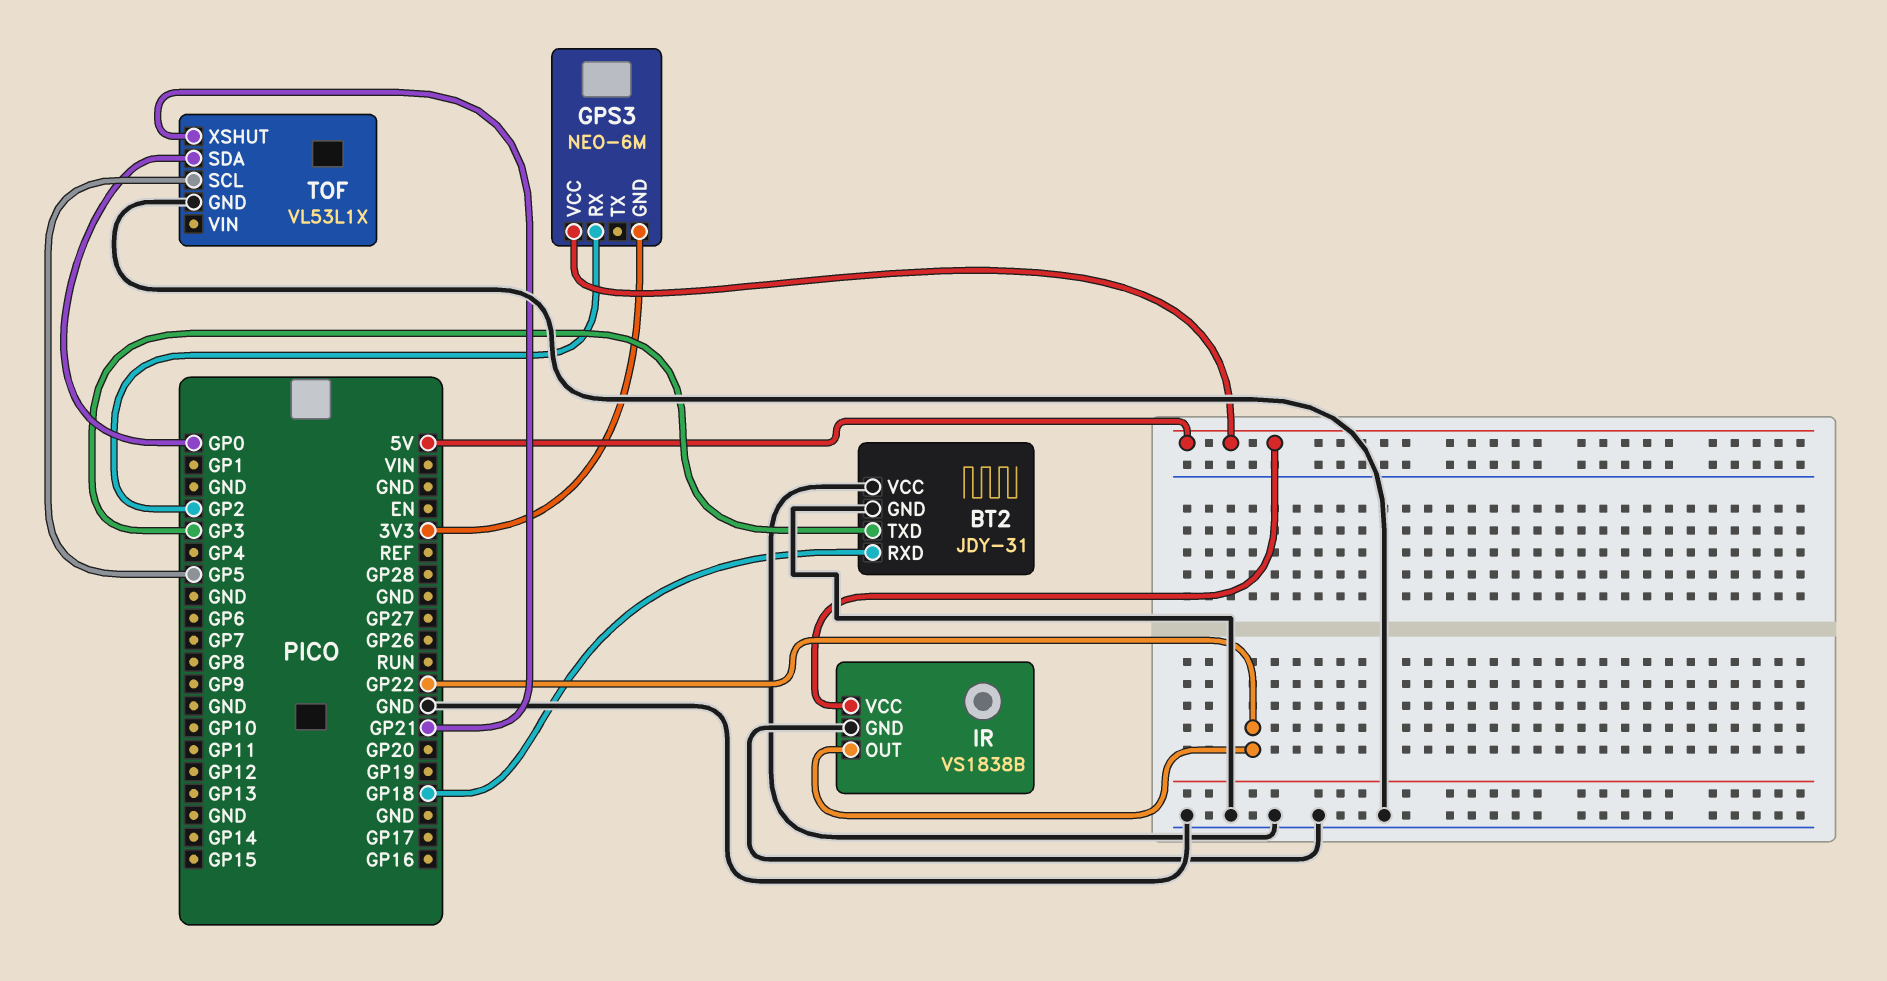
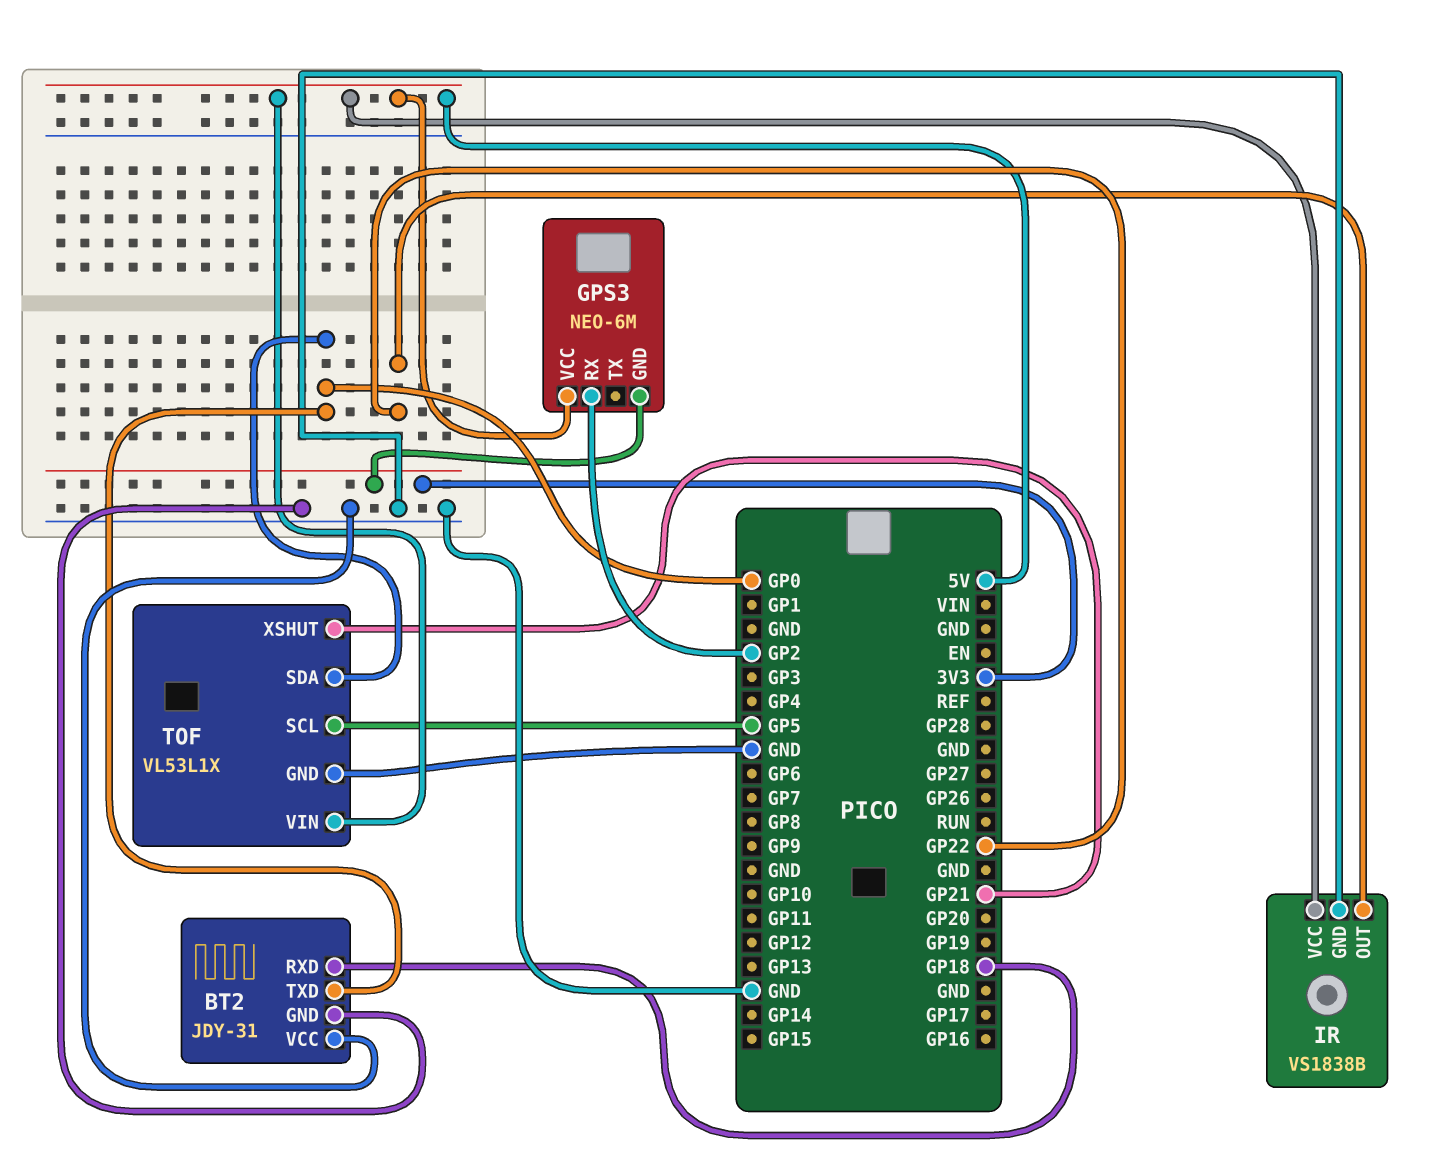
BT2 pin TXD: GP3 -> GP0
TOF pin VIN: none -> 5V

